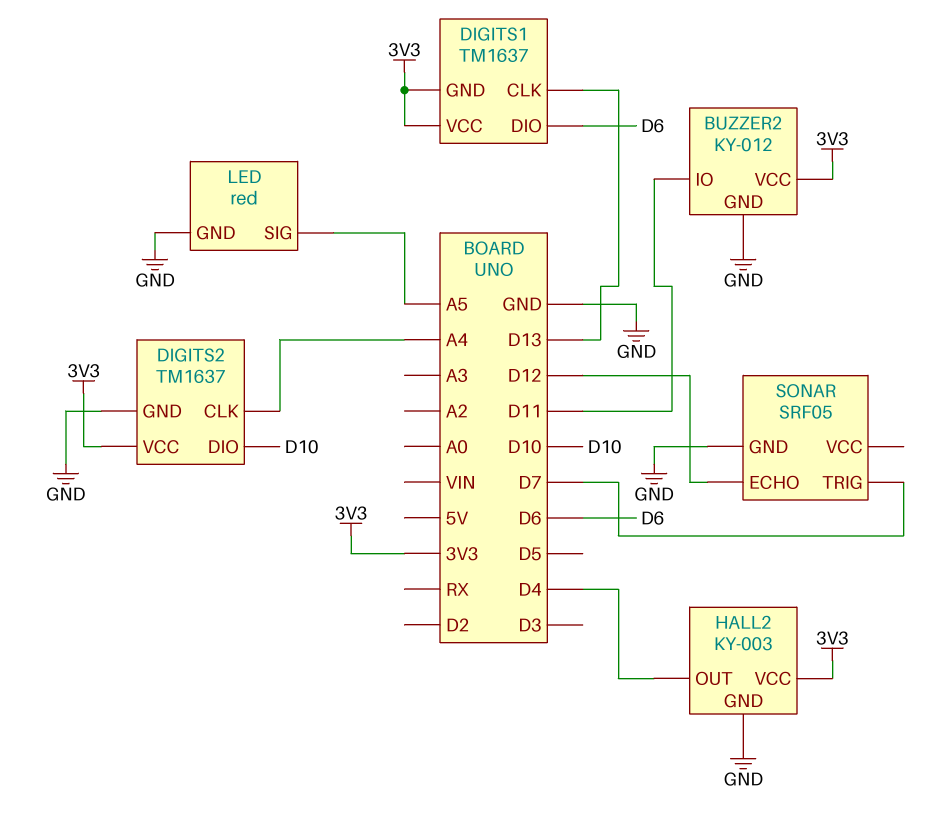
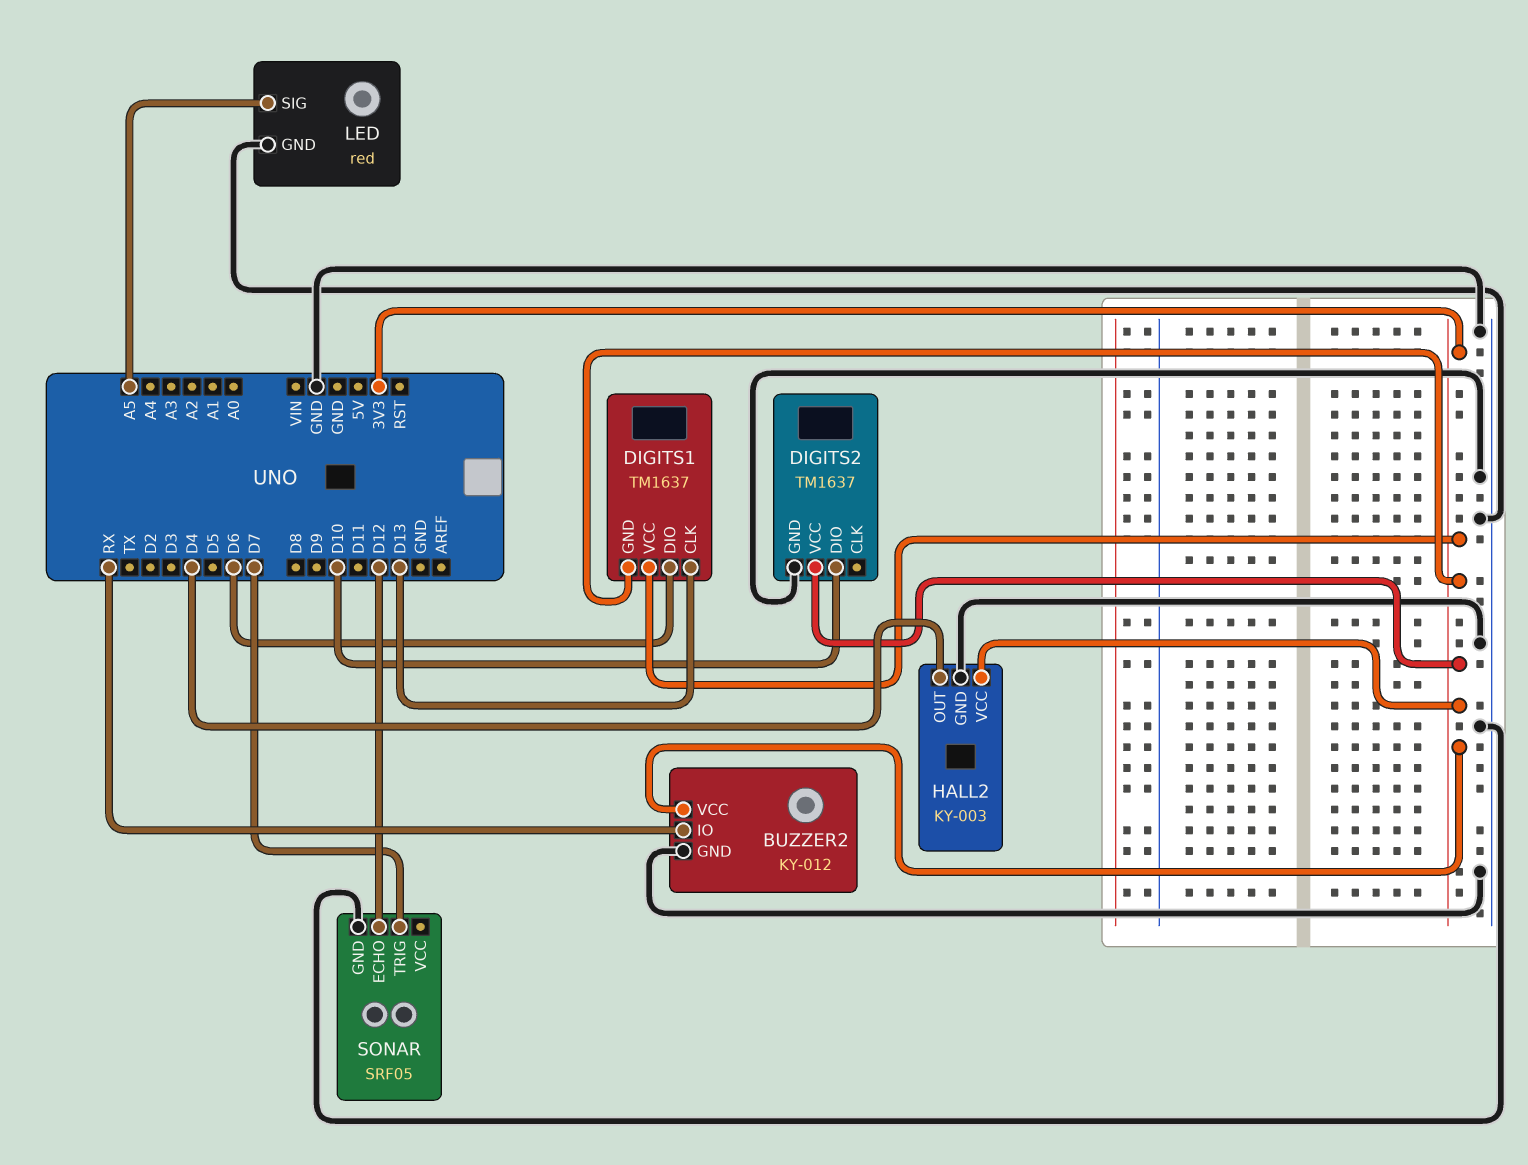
BUZZER2 pin IO: D11 -> RX
DIGITS2 pin CLK: A4 -> none

